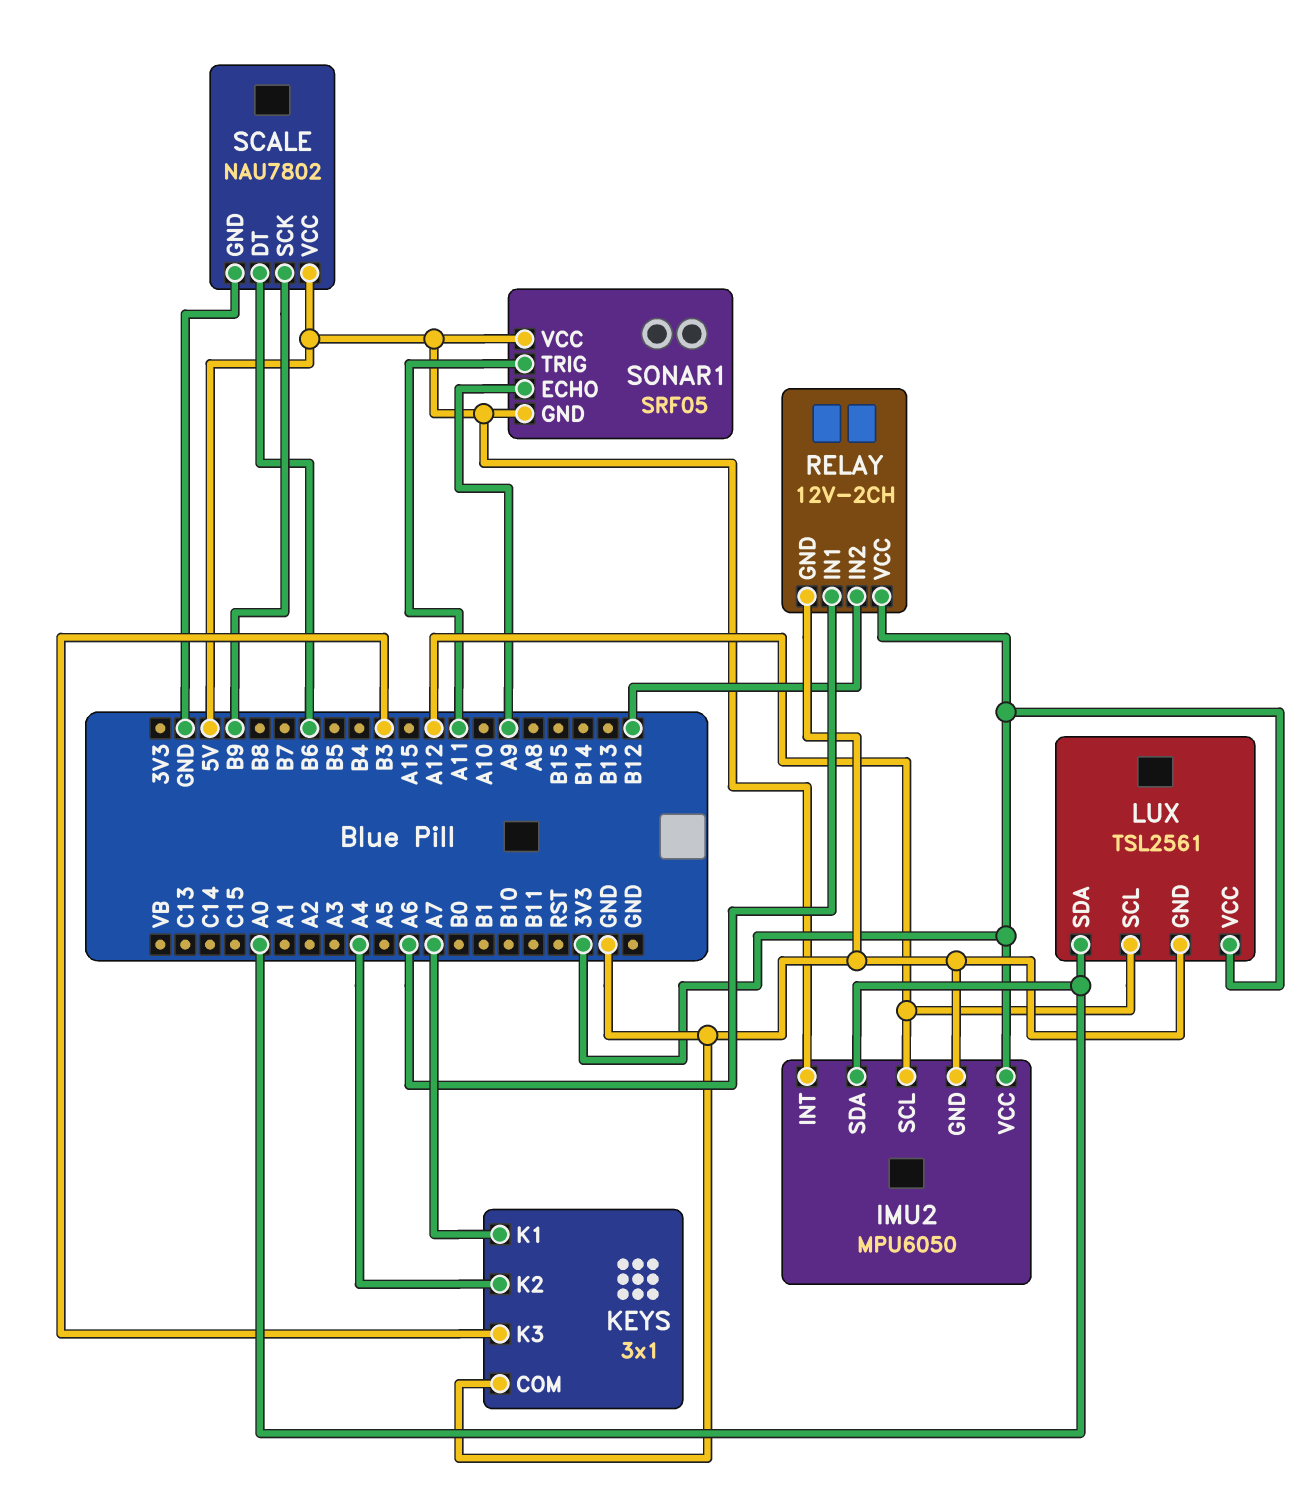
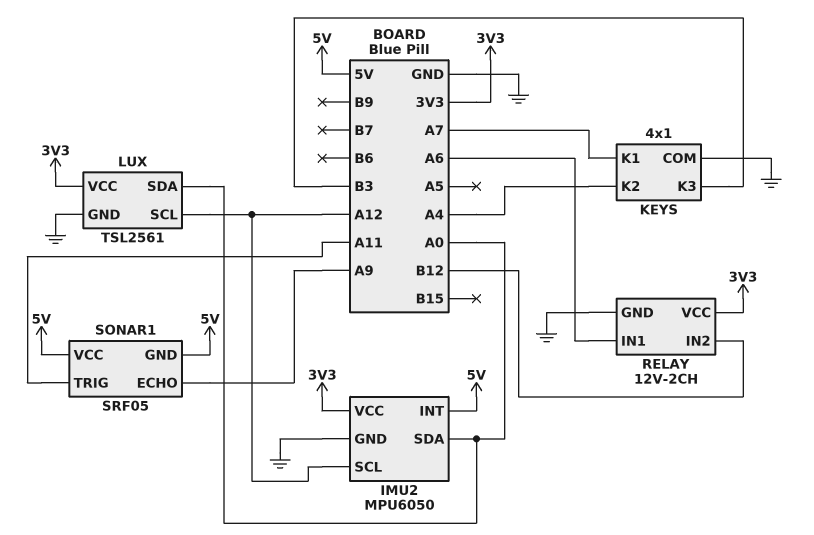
KEYS: 3x1 -> 4x1
SCALE: NAU7802 -> none
SCALE pin DT: B6 -> none
SCALE pin GND: GND -> none
SCALE pin SCK: B9 -> none
SCALE pin VCC: 5V -> none

